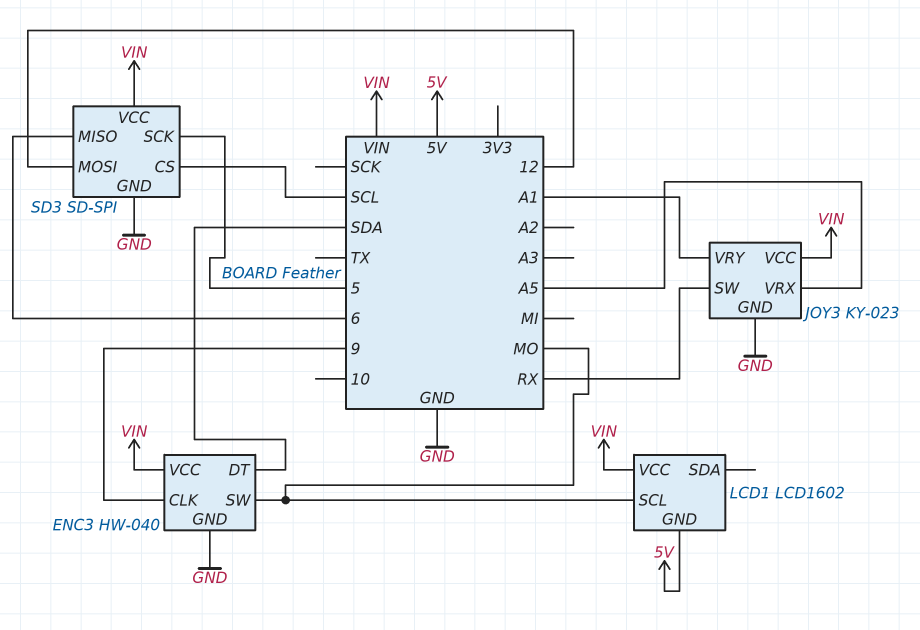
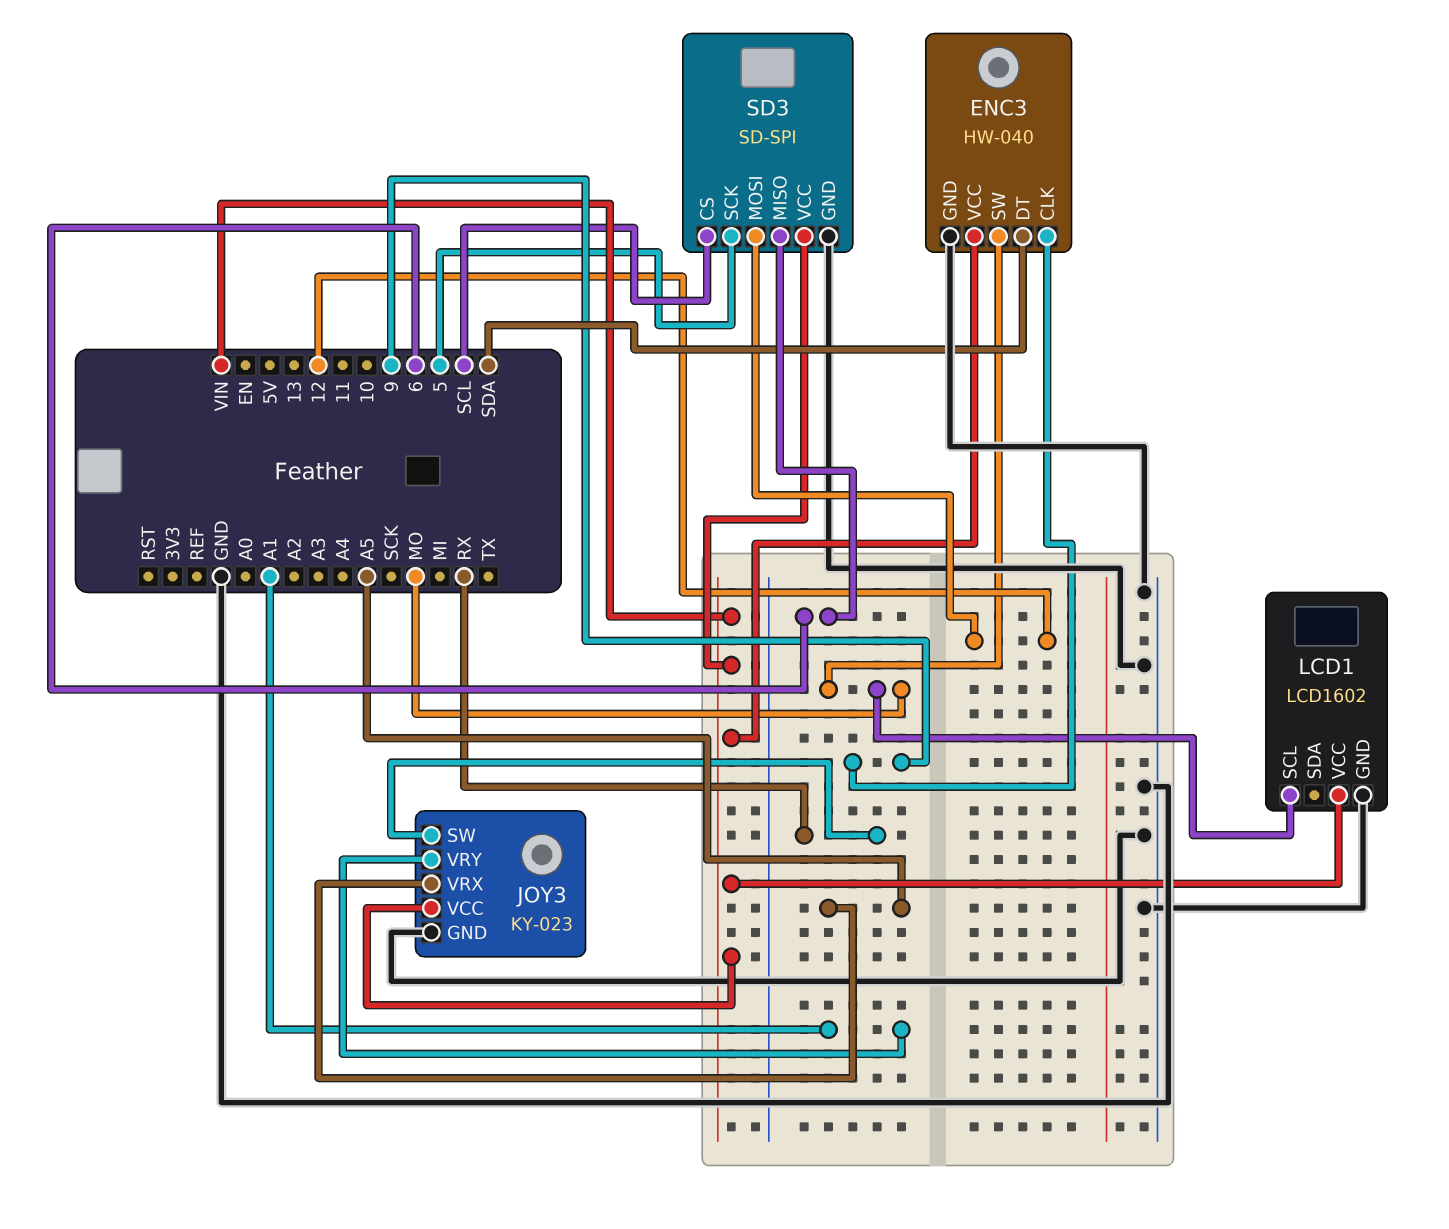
LCD1 pin GND: 5V -> GND

